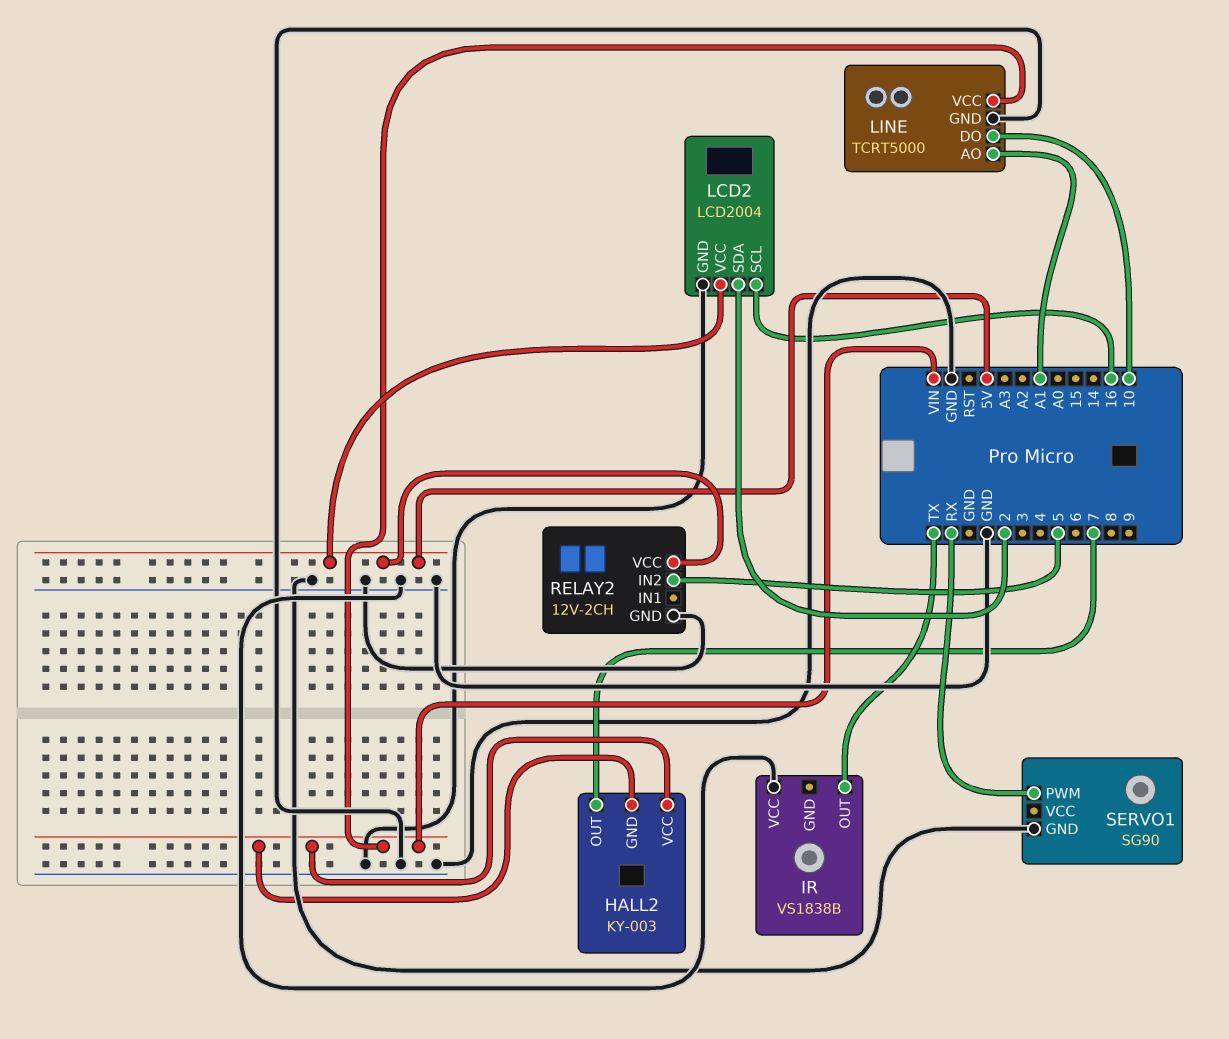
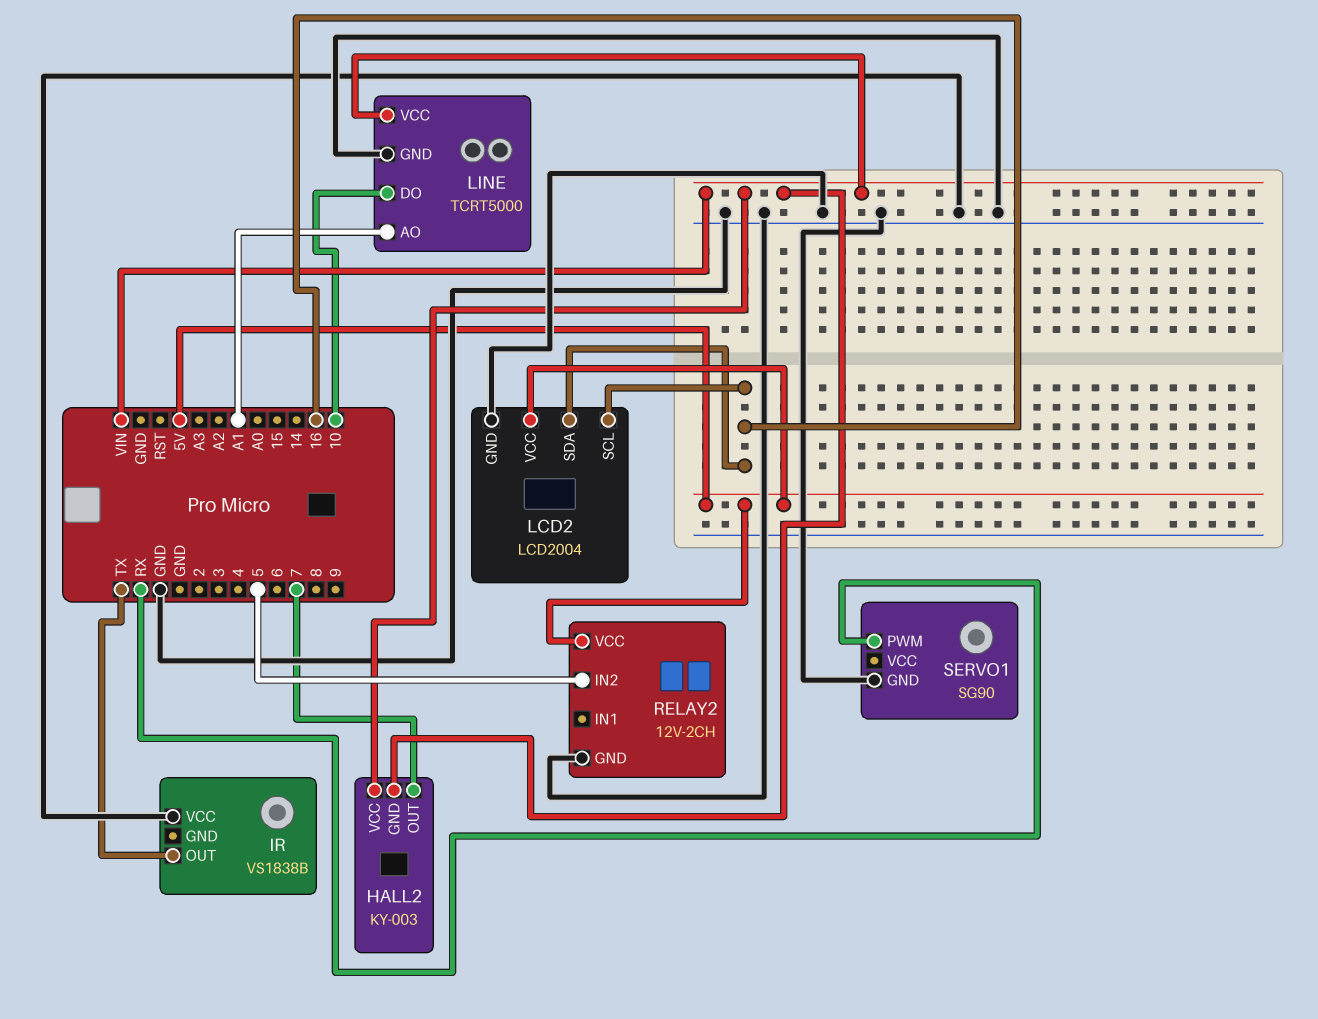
LCD2 pin SDA: 2 -> 16

